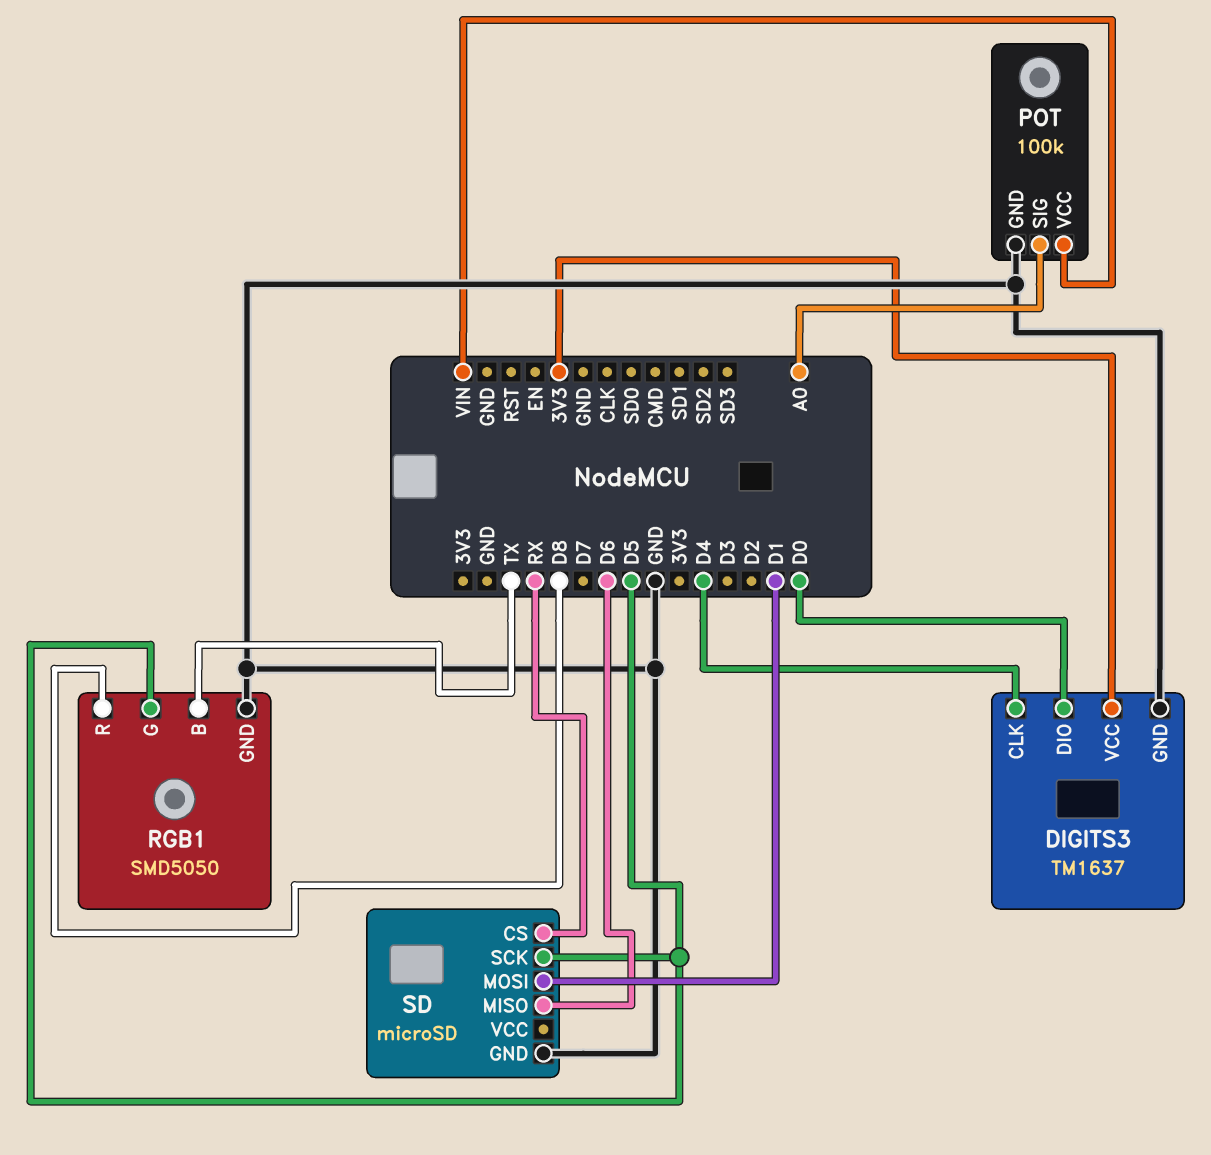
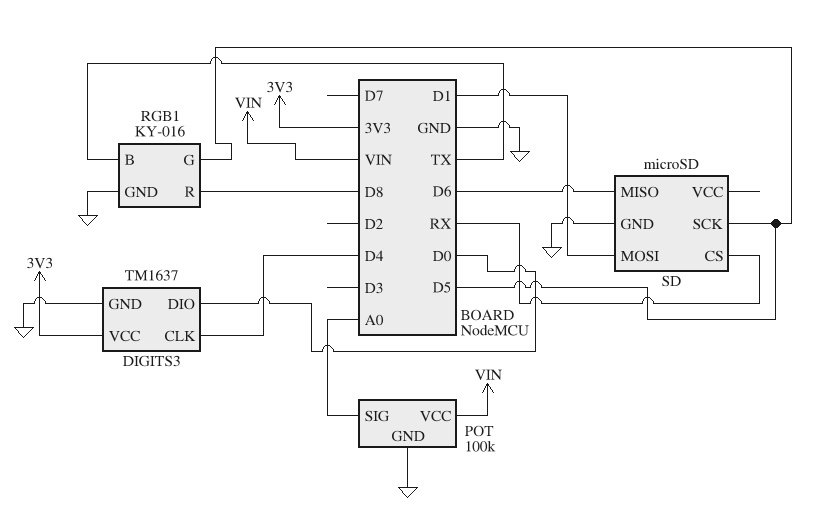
RGB1: SMD5050 -> KY-016

